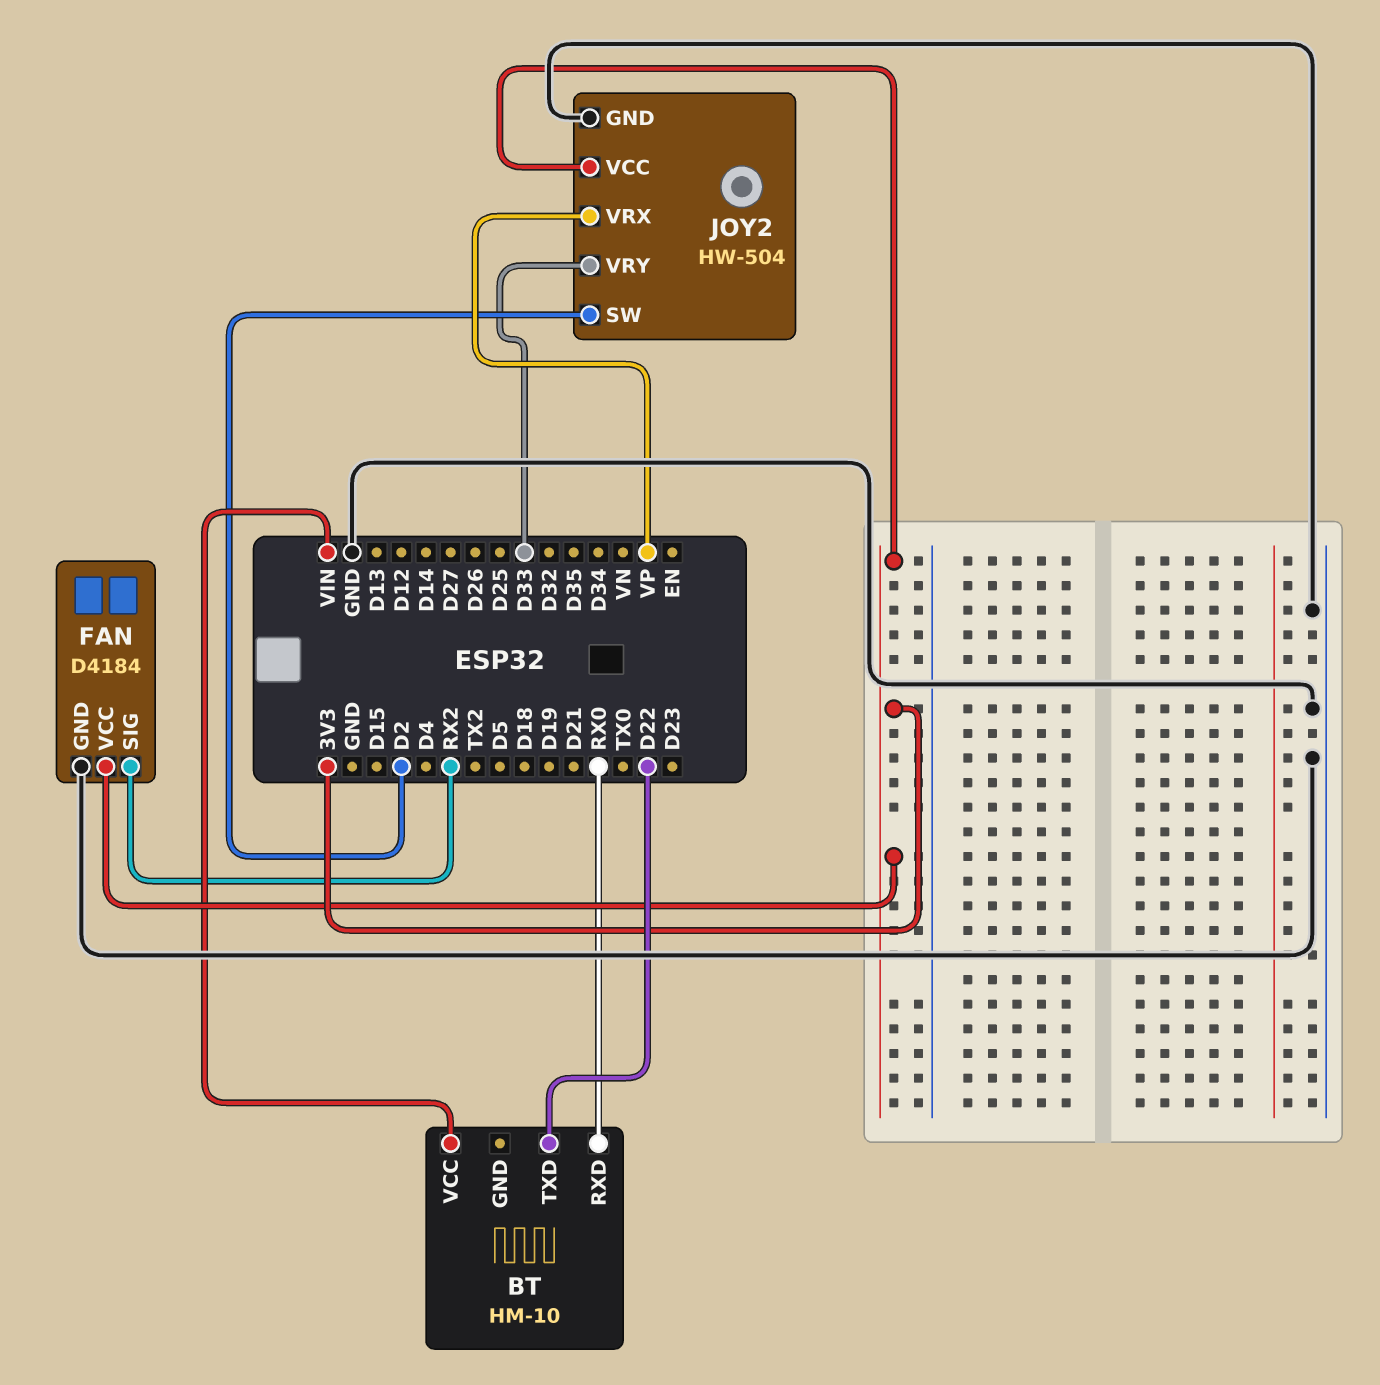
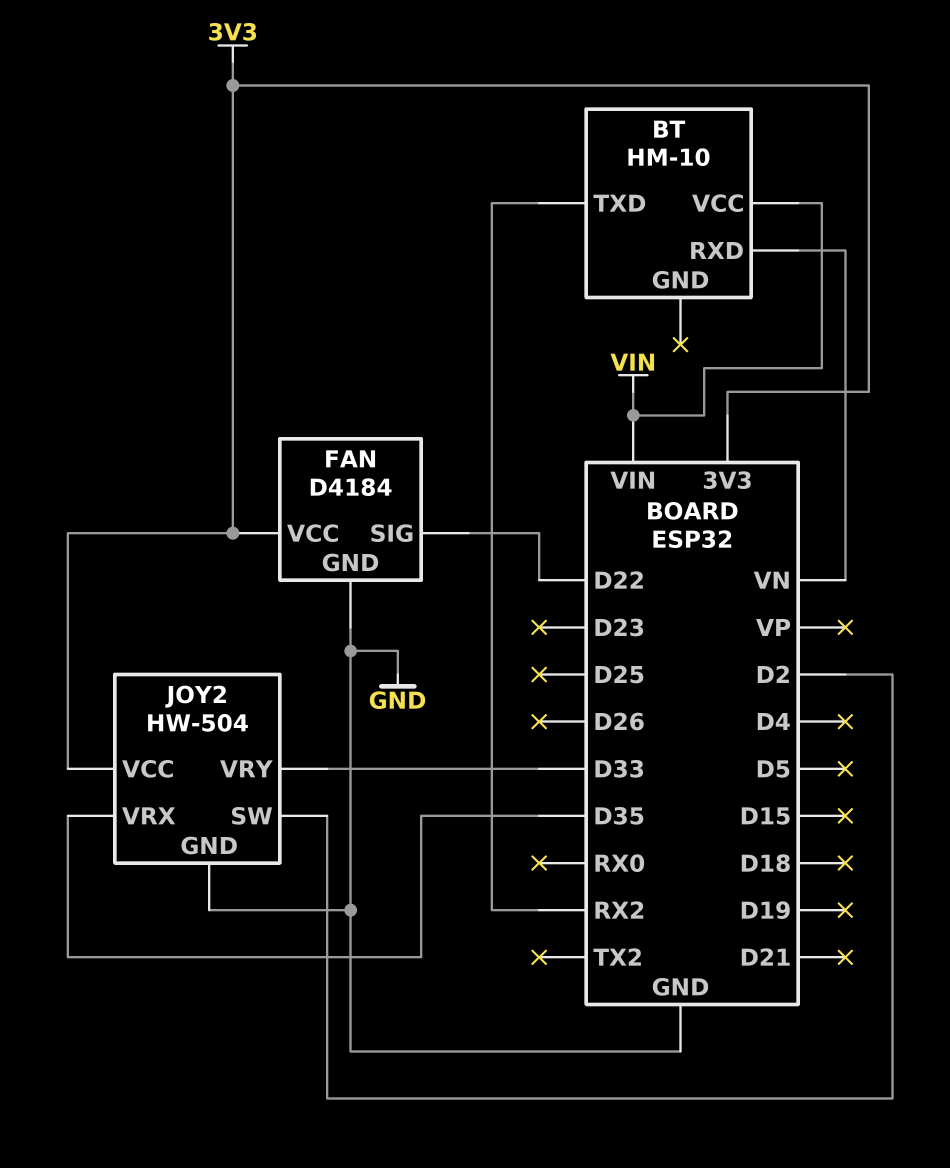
BT pin RXD: RX0 -> VN
BT pin TXD: D22 -> RX2
FAN pin SIG: RX2 -> D22
JOY2 pin VRX: VP -> D35

